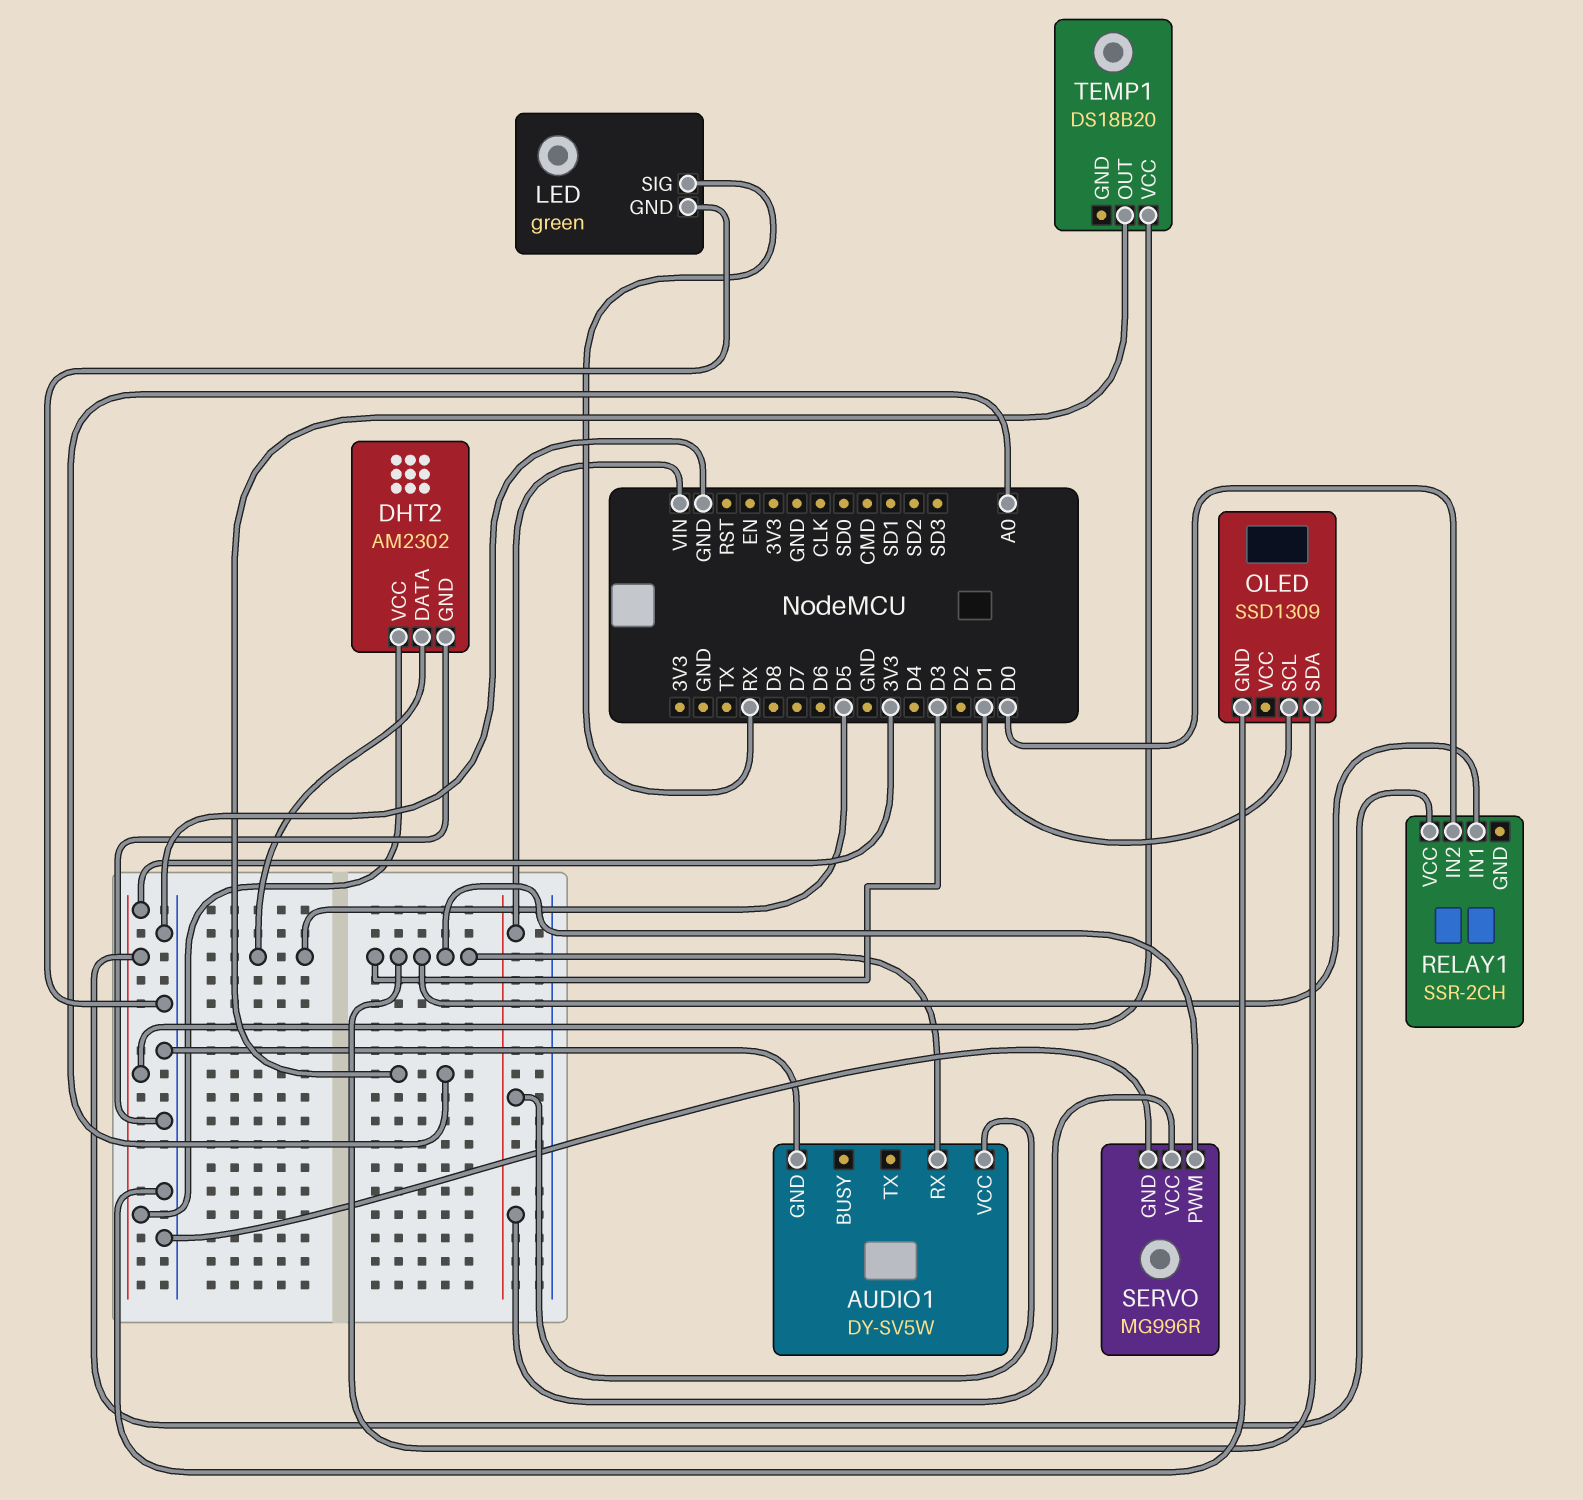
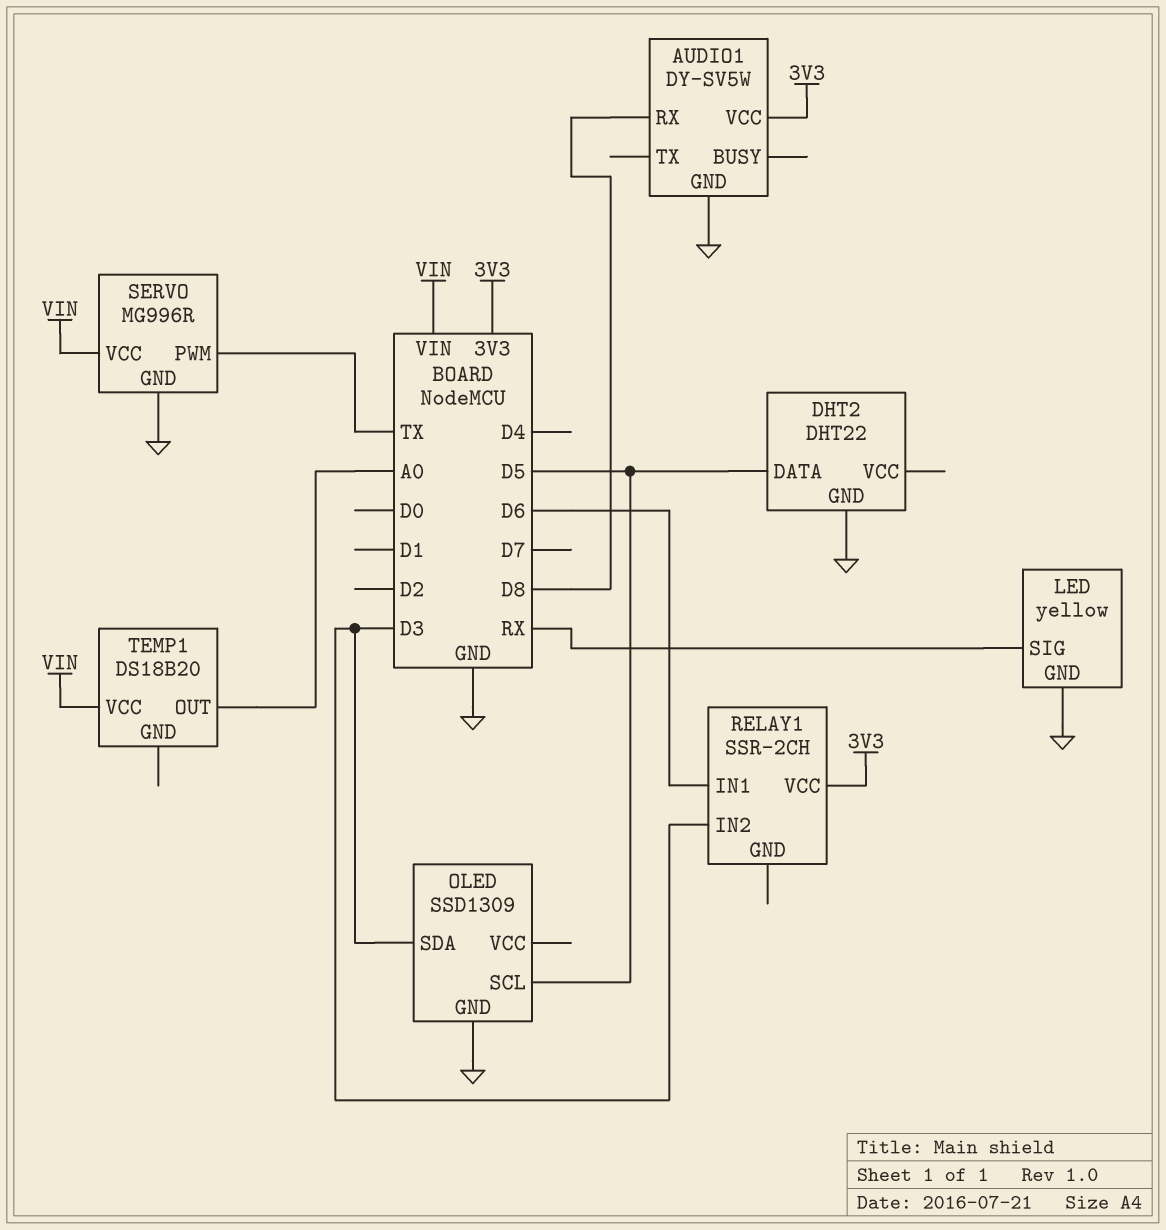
AUDIO1 pin RX: D3 -> D8
AUDIO1 pin VCC: VIN -> 3V3
DHT2: AM2302 -> DHT22
DHT2 pin VCC: 3V3 -> none
LED: green -> yellow
OLED pin SCL: D1 -> D5
RELAY1 pin IN1: D3 -> D6
RELAY1 pin IN2: D0 -> D3
SERVO pin PWM: D3 -> TX
TEMP1 pin VCC: 3V3 -> VIN

